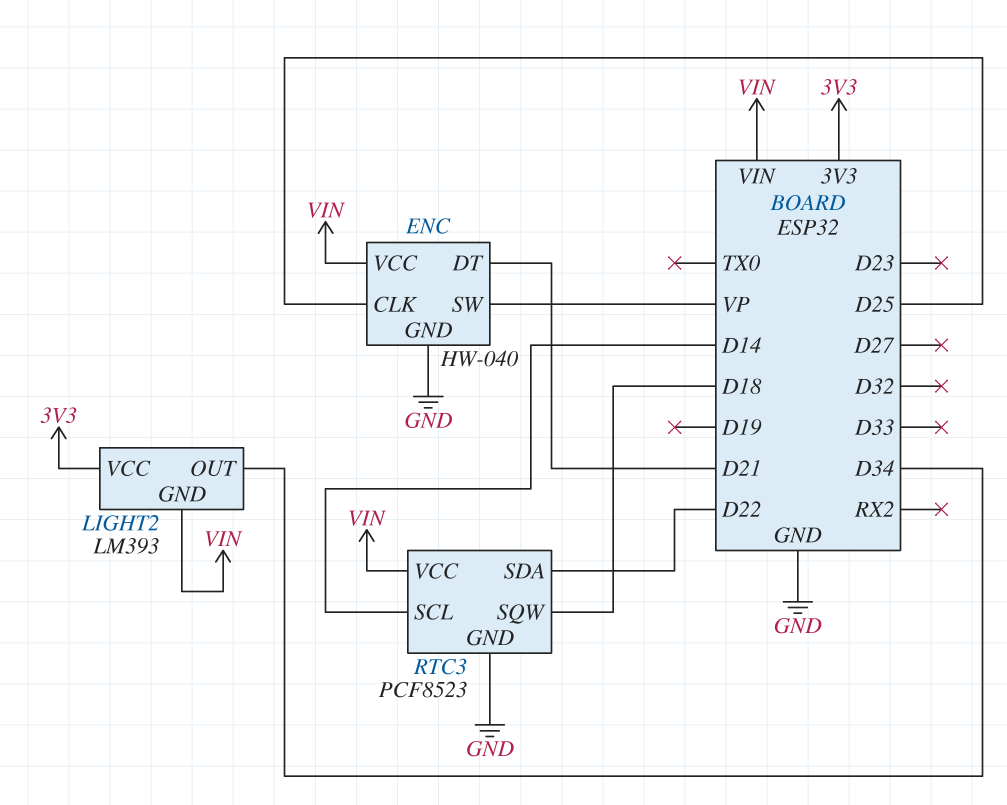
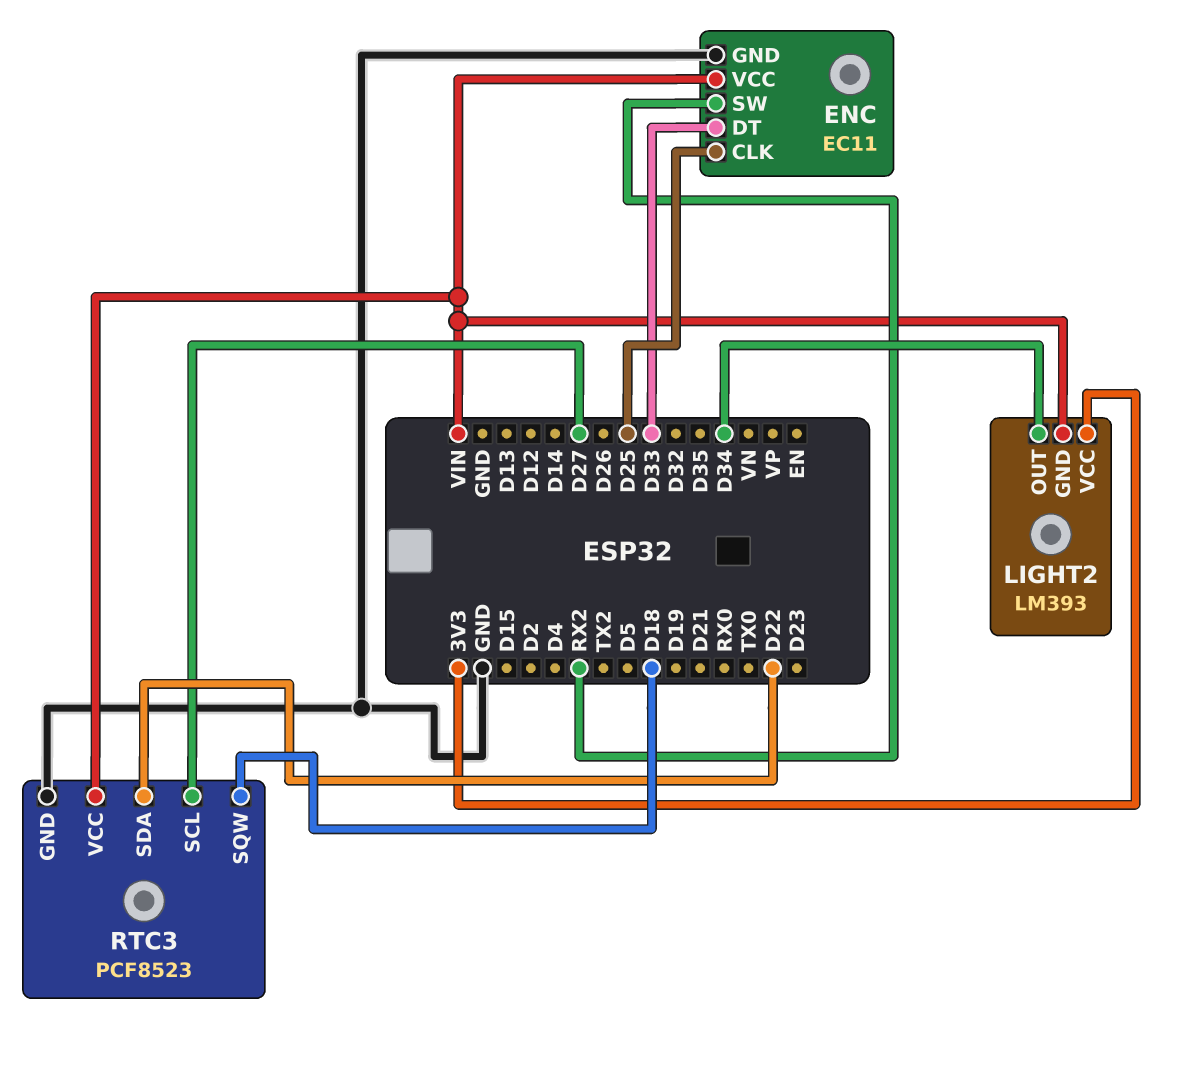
ENC: HW-040 -> EC11
ENC pin DT: D21 -> D33
ENC pin SW: VP -> RX2
RTC3 pin SCL: D14 -> D27

